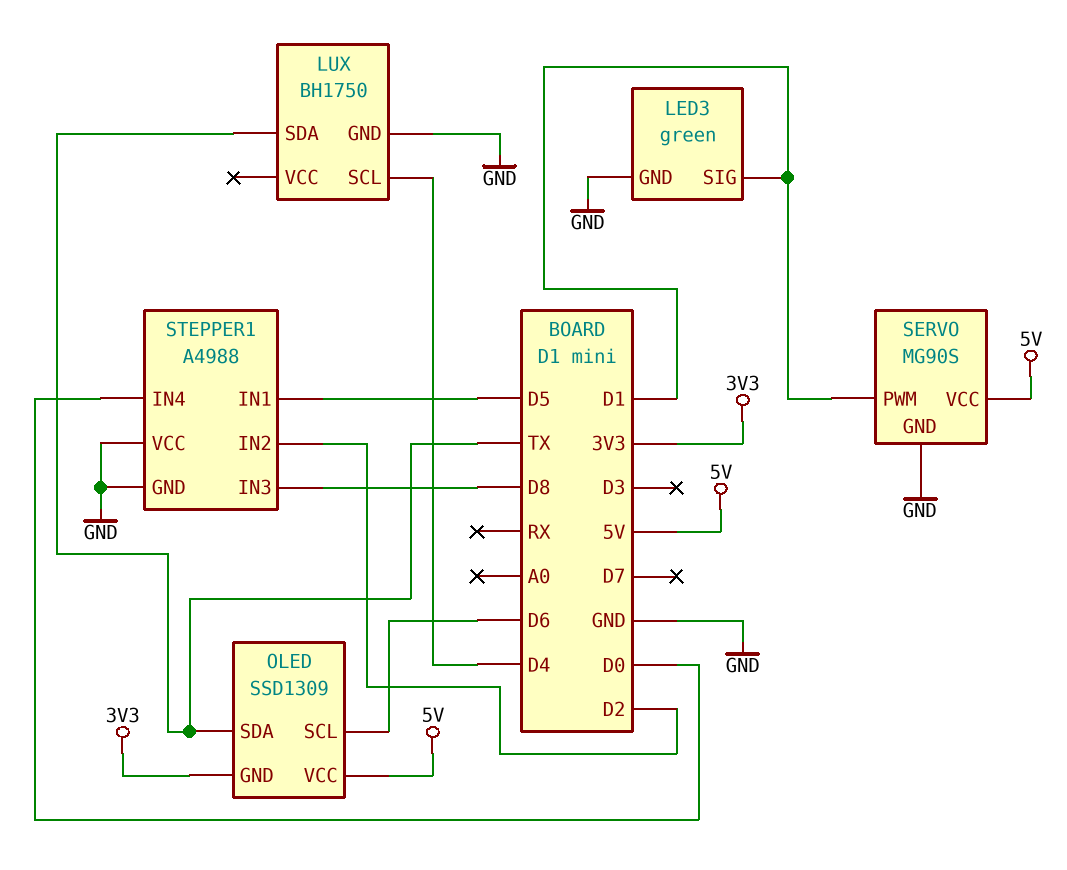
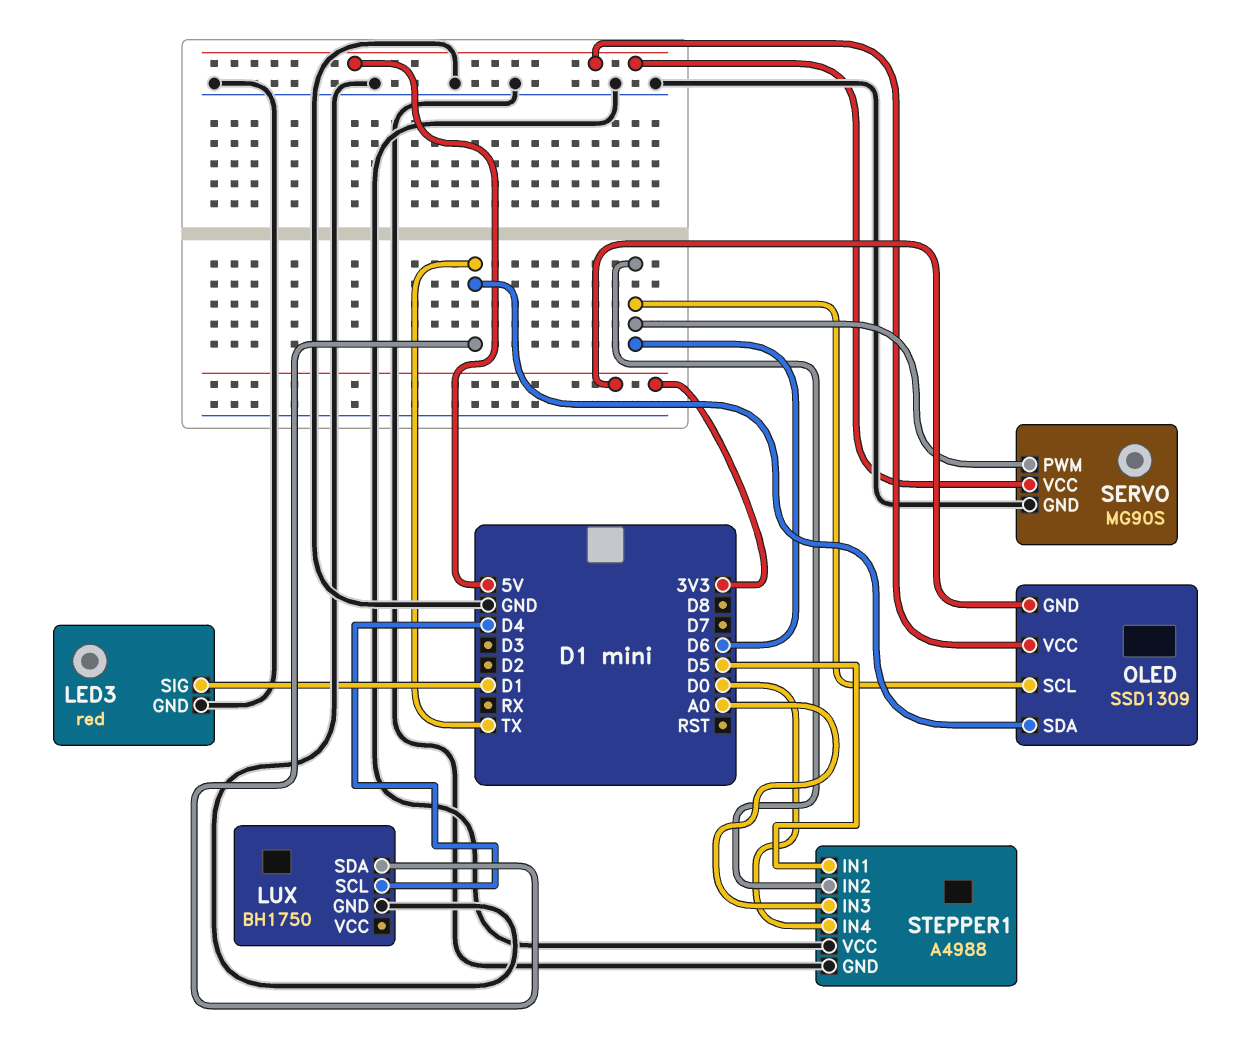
LED3: green -> red
SERVO pin PWM: D1 -> D6
STEPPER1 pin IN2: D2 -> D6
STEPPER1 pin IN3: D8 -> A0

